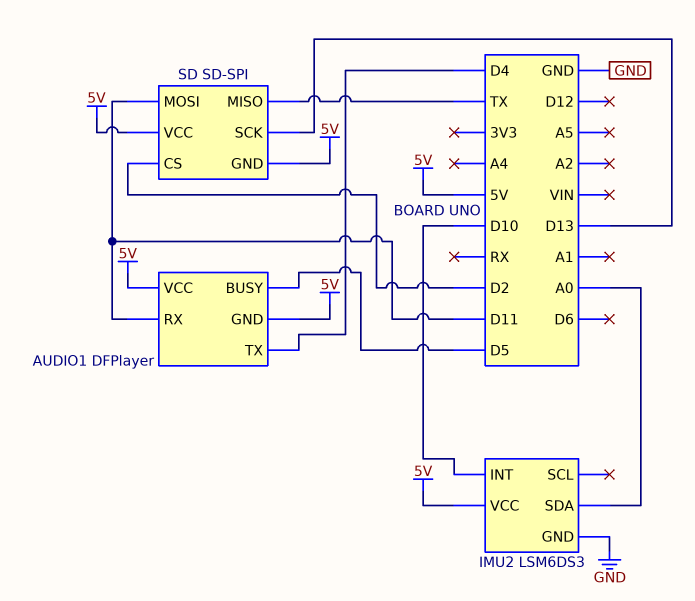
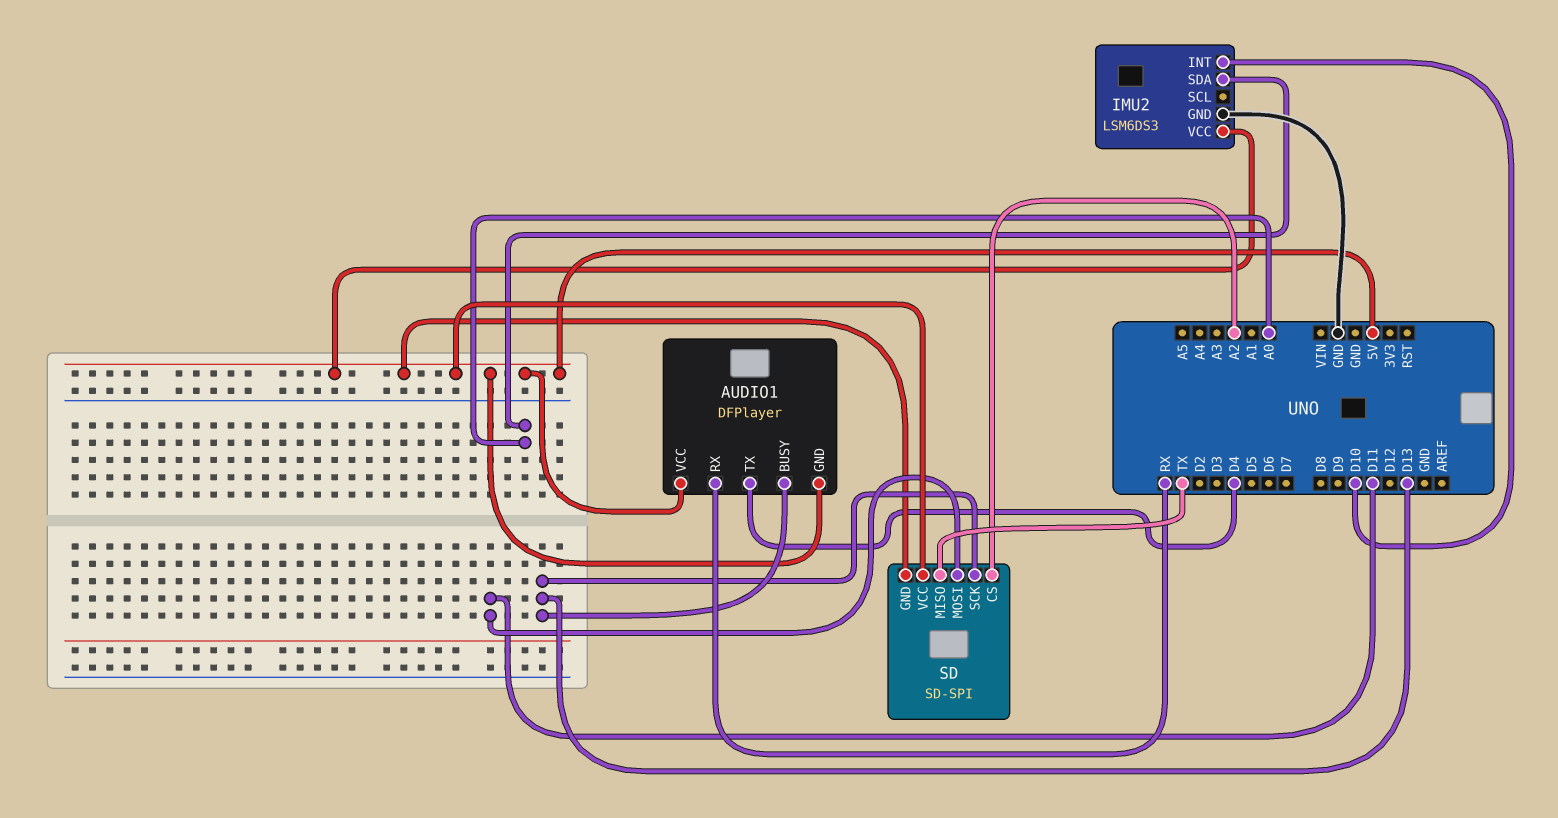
AUDIO1 pin BUSY: D5 -> D13
AUDIO1 pin RX: D11 -> RX
SD pin CS: D2 -> A2

